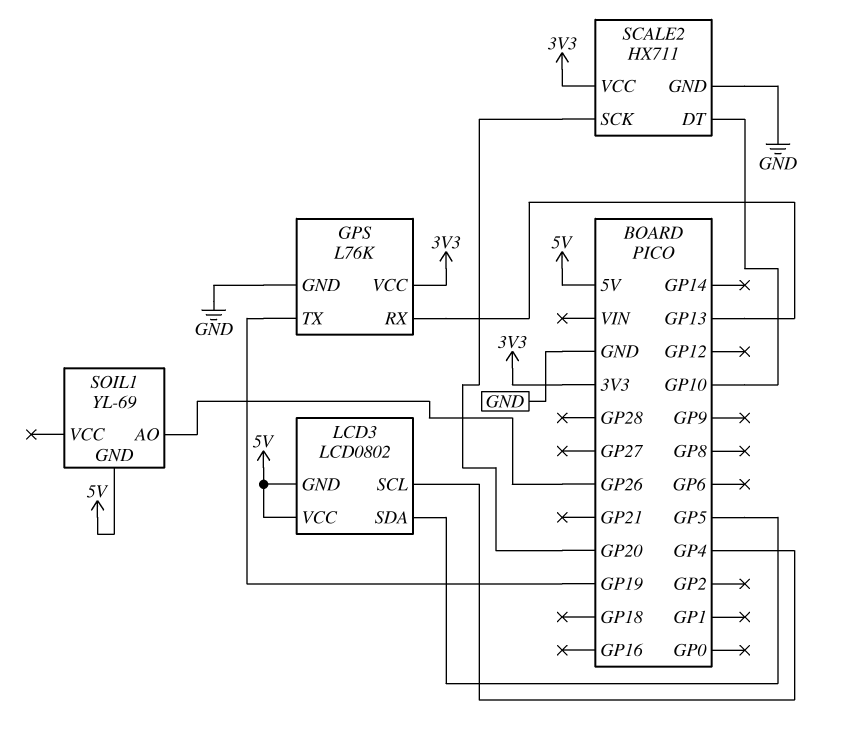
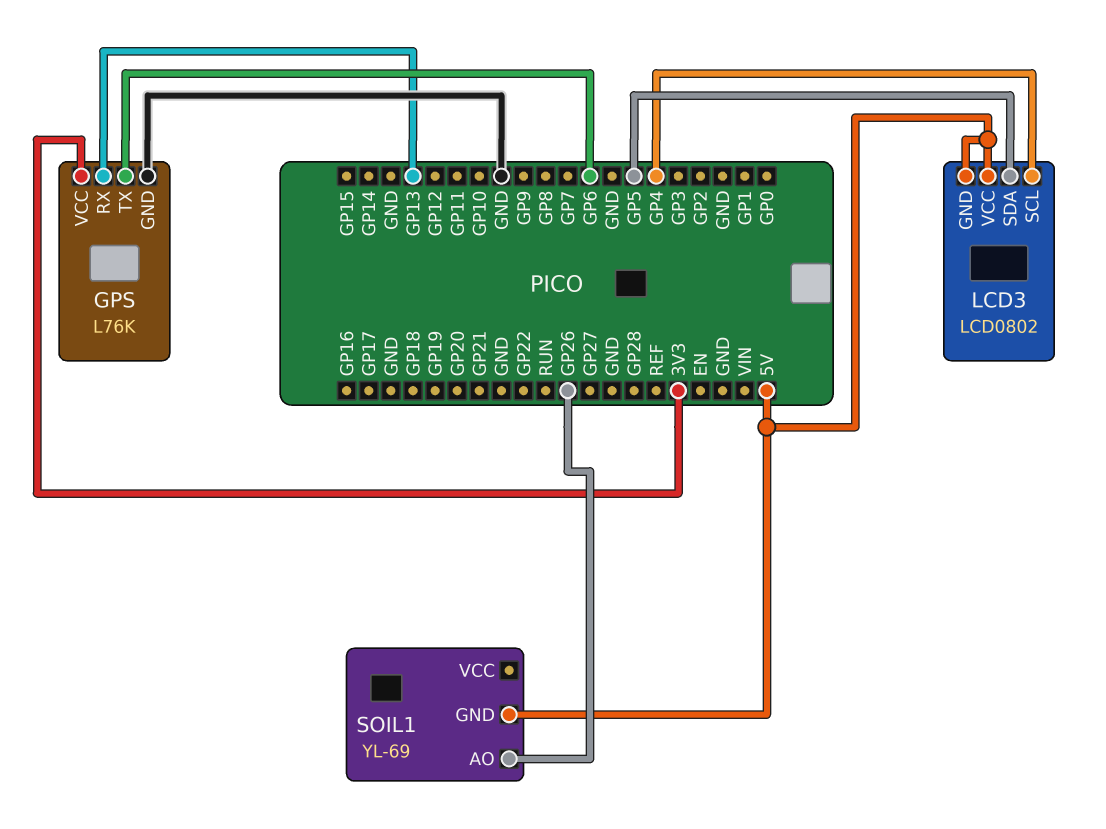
GPS pin TX: GP19 -> GP6
SCALE2: HX711 -> none
SCALE2 pin DT: GP10 -> none
SCALE2 pin GND: GND -> none
SCALE2 pin SCK: GP20 -> none
SCALE2 pin VCC: 3V3 -> none

